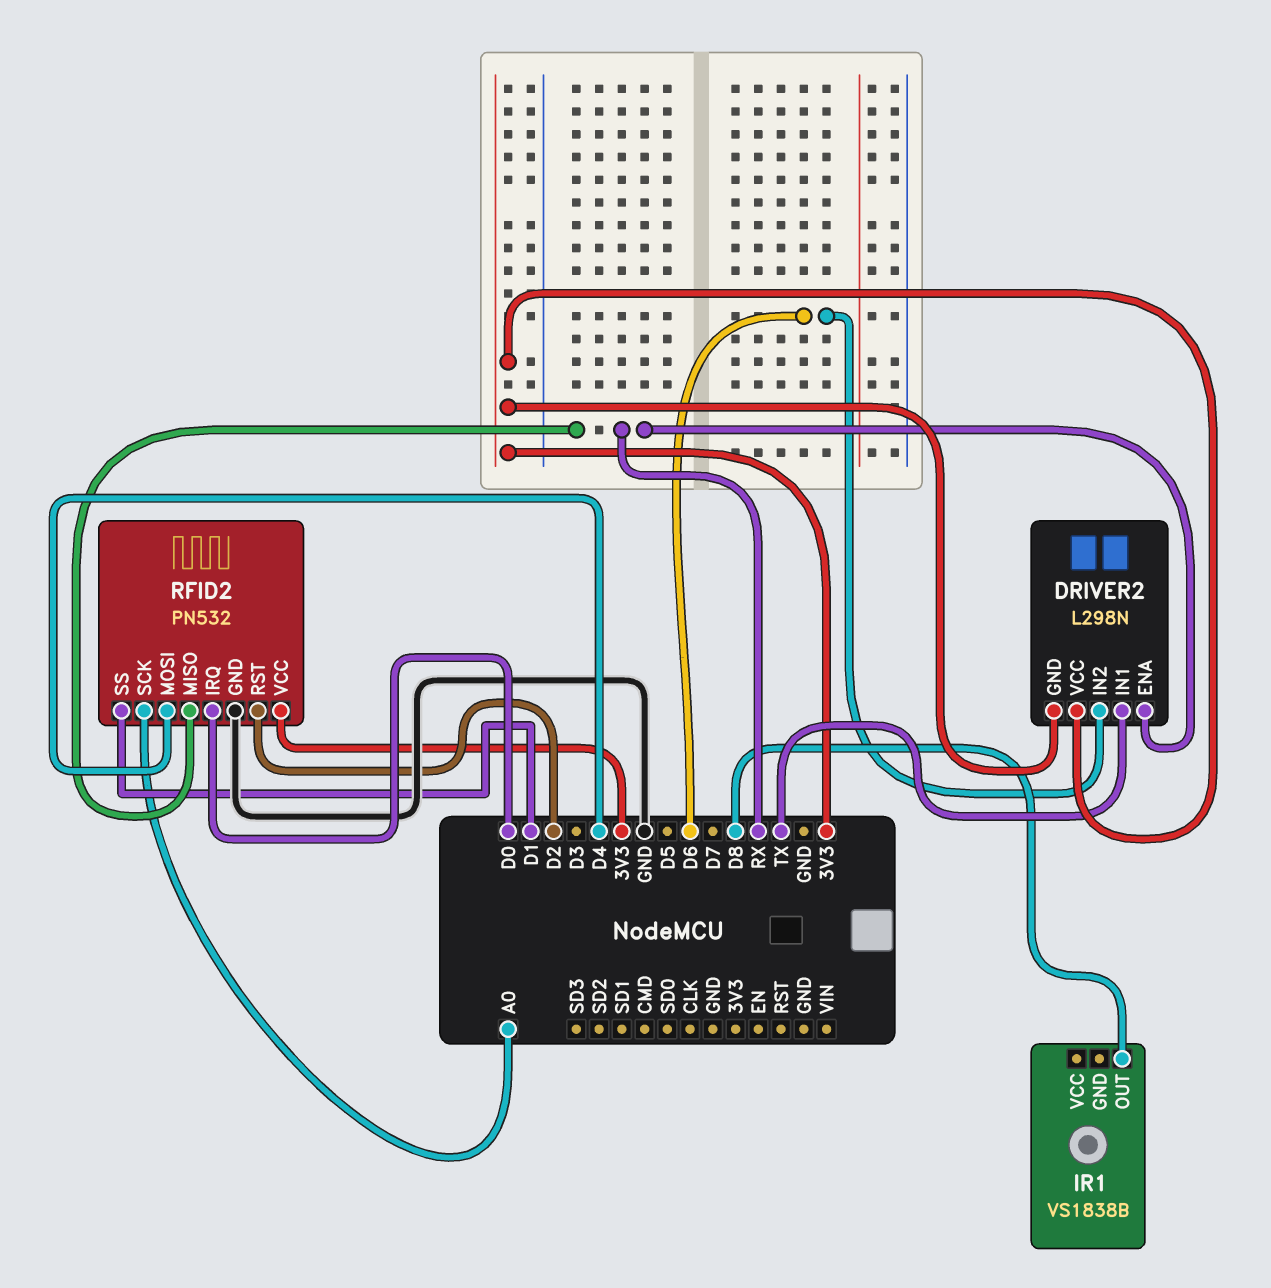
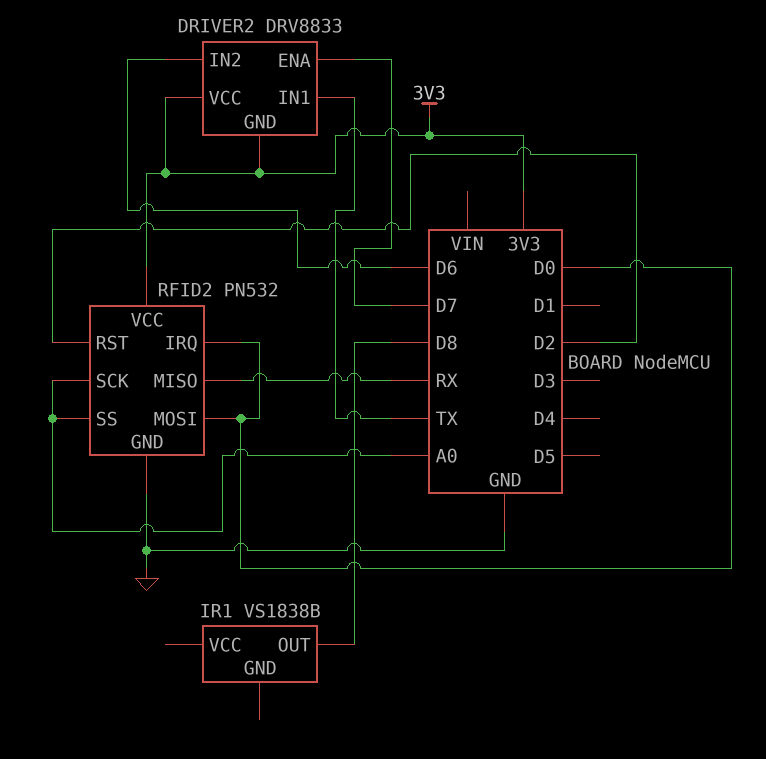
DRIVER2: L298N -> DRV8833
DRIVER2 pin ENA: RX -> D7
RFID2 pin MOSI: D4 -> D0
RFID2 pin SS: D1 -> A0

